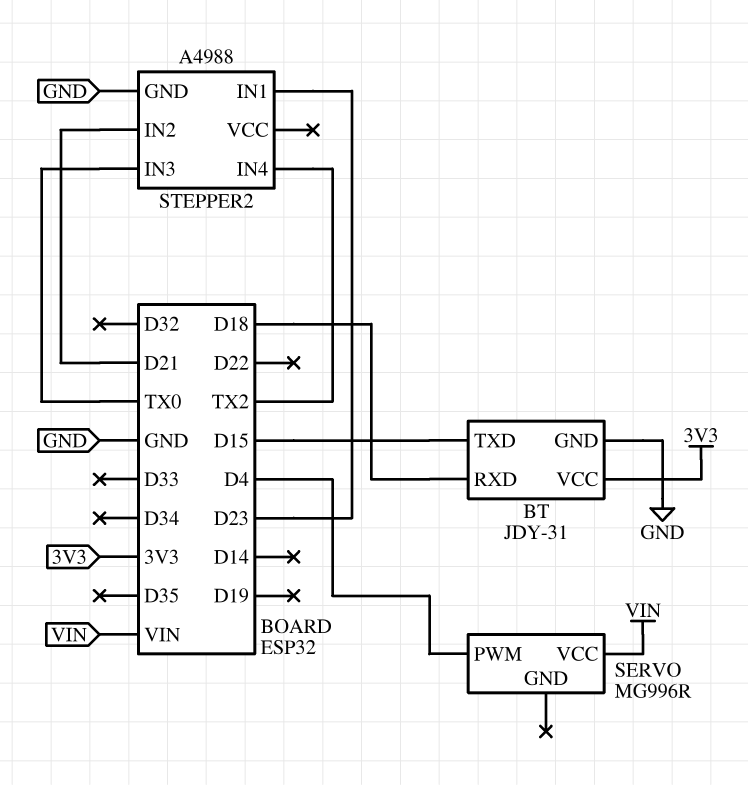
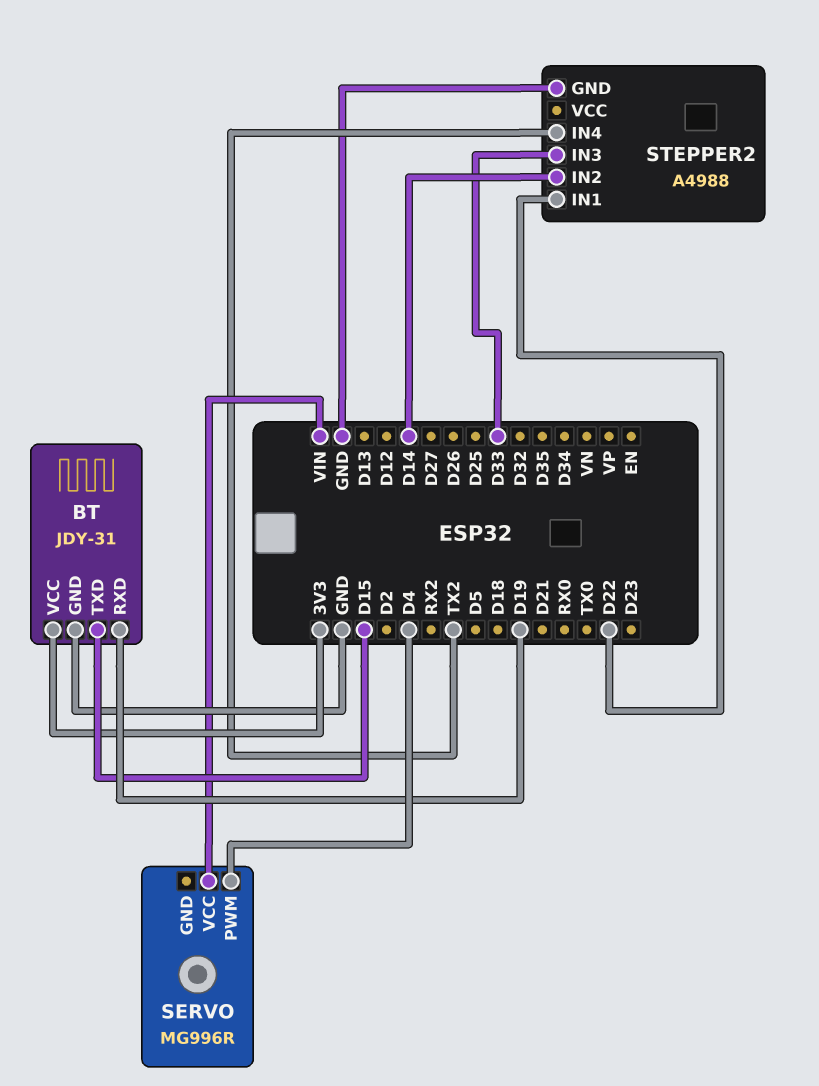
BT pin RXD: D18 -> D19
STEPPER2 pin IN1: D23 -> D22
STEPPER2 pin IN2: D21 -> D14
STEPPER2 pin IN3: TX0 -> D33

